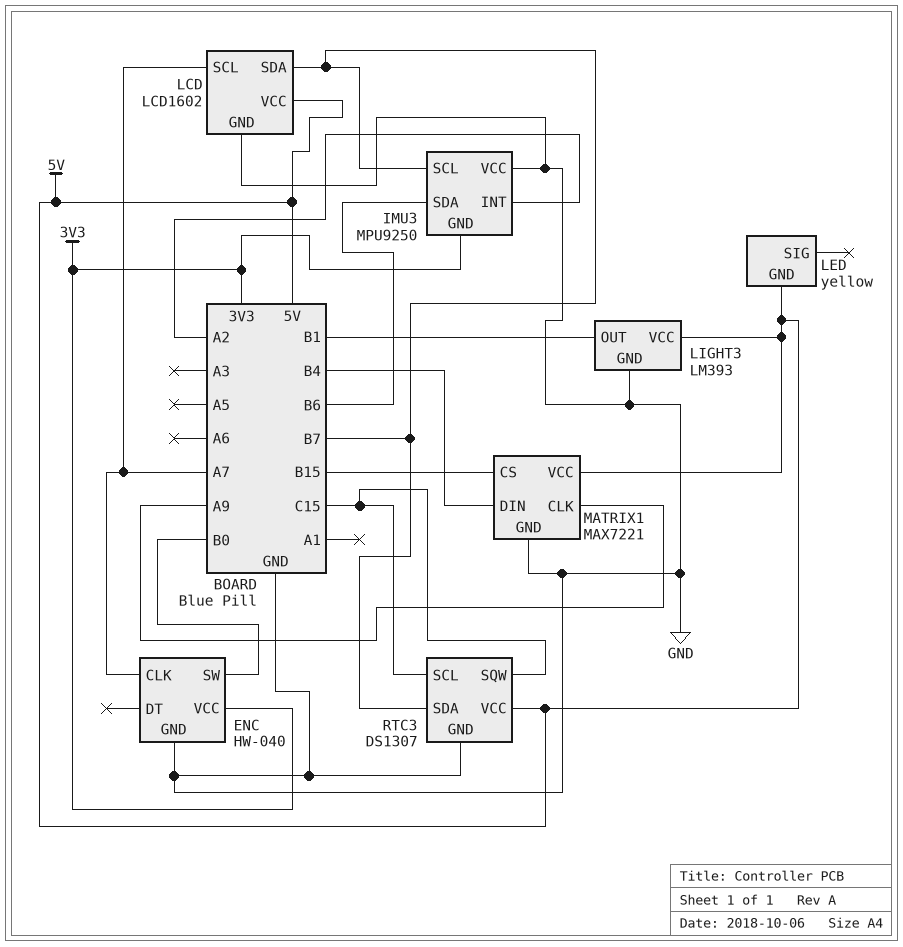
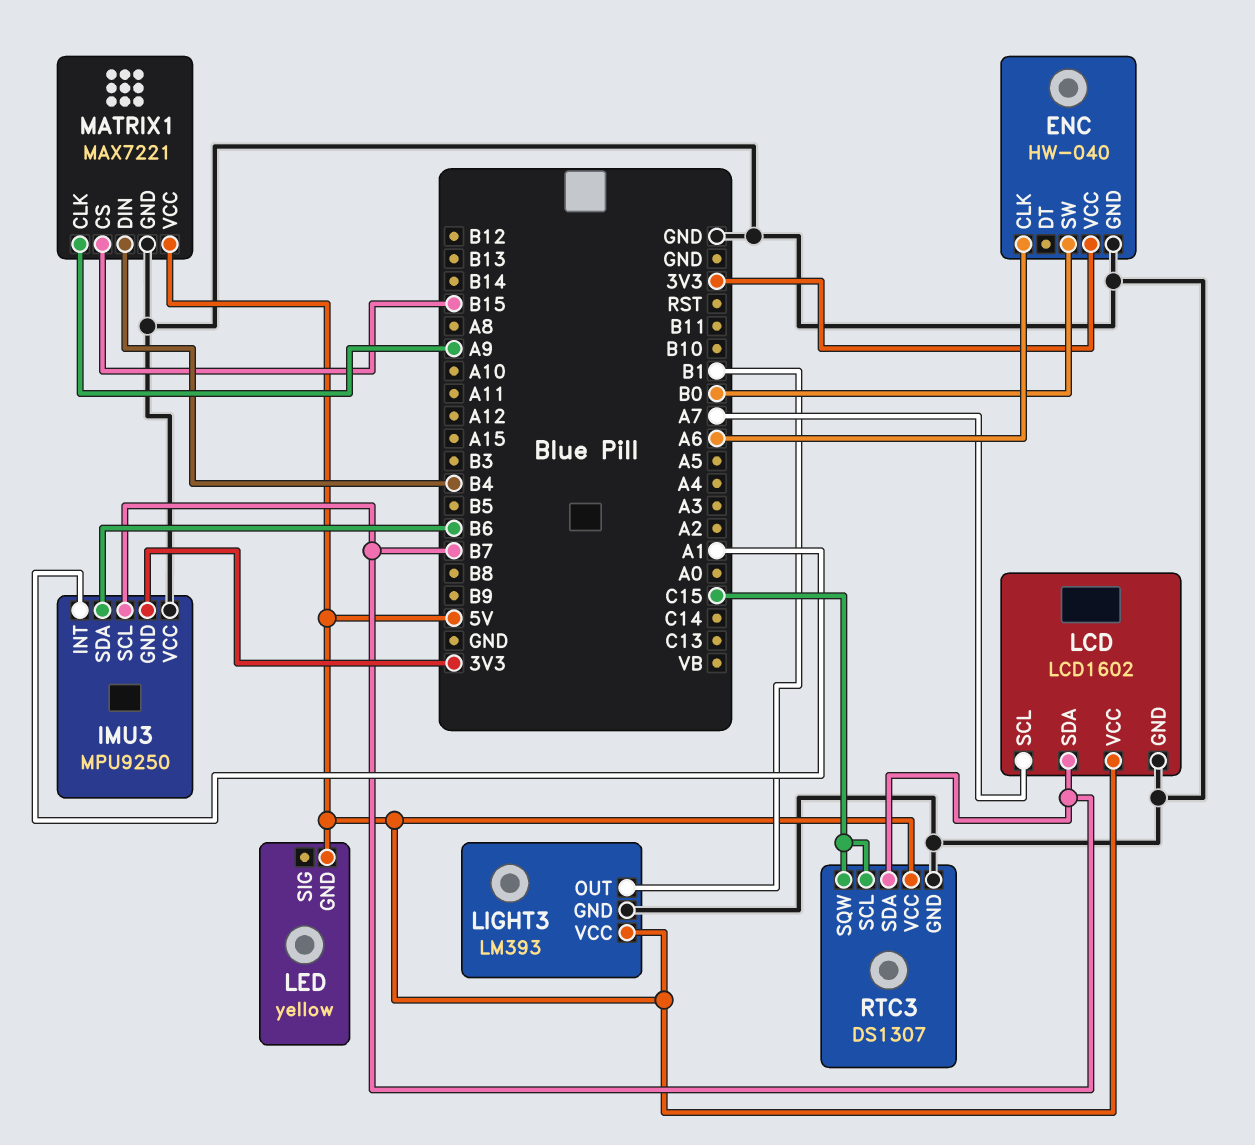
ENC pin CLK: A7 -> A6
IMU3 pin INT: A2 -> A1

